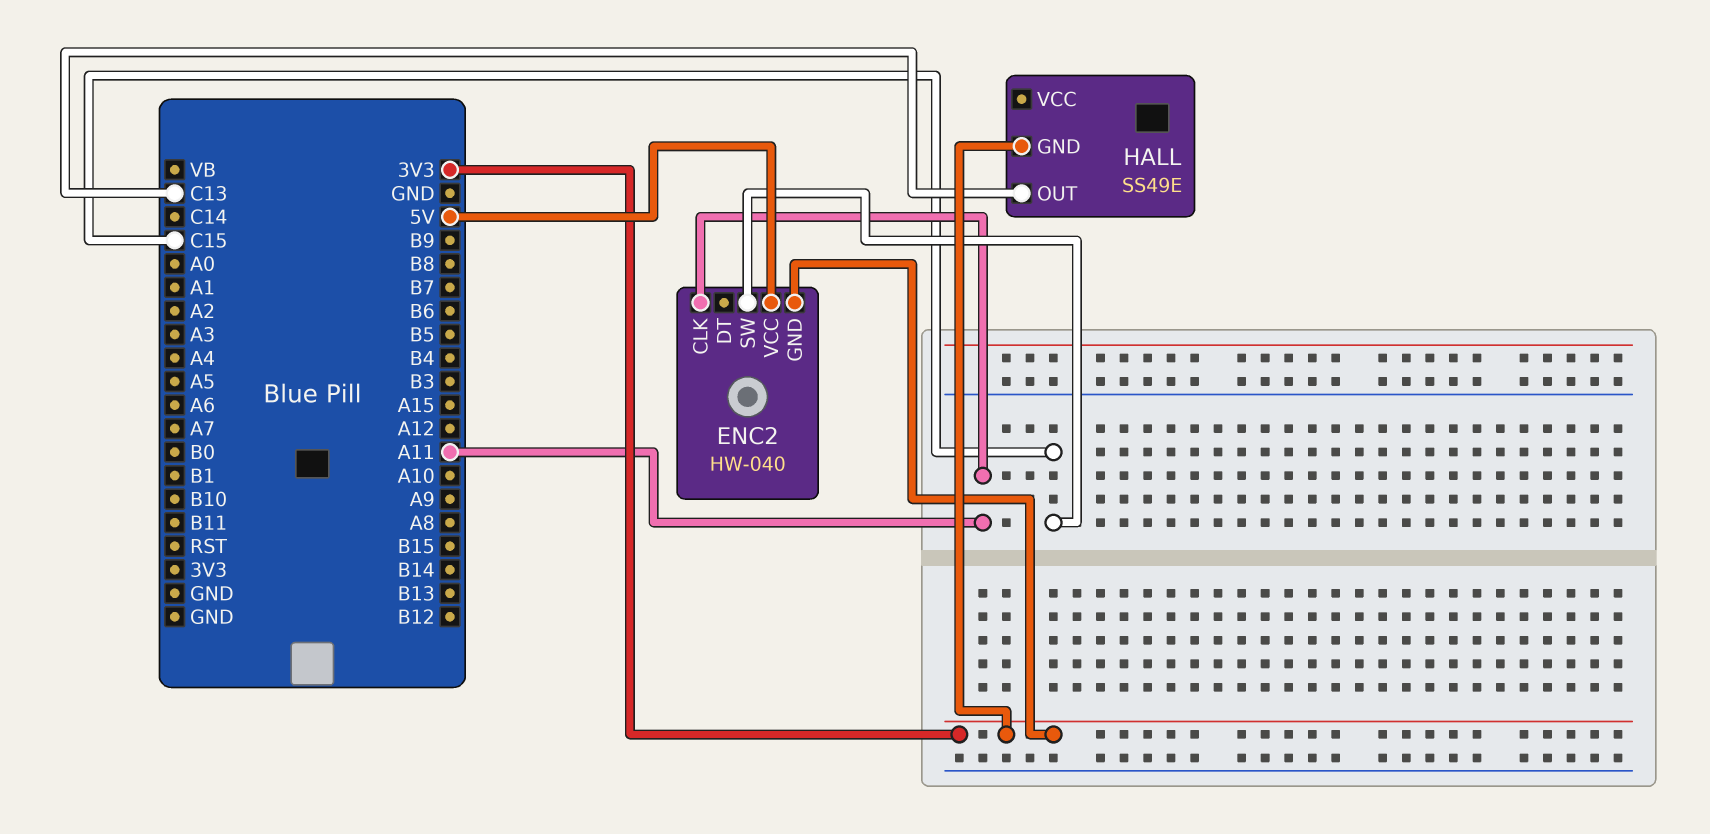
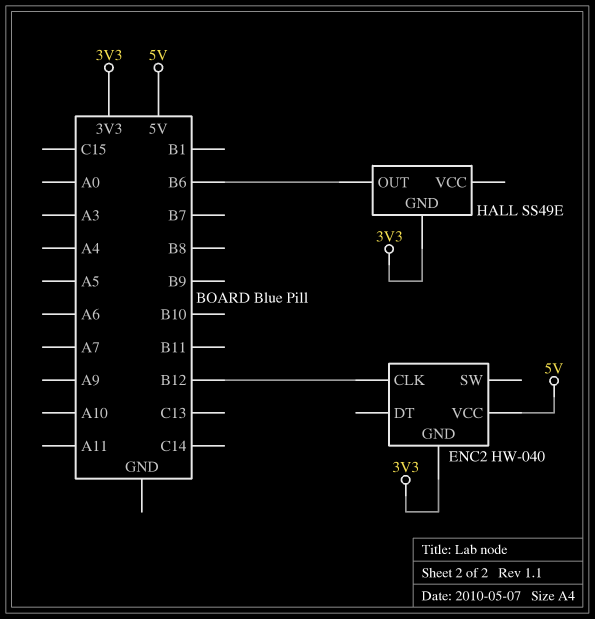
ENC2 pin CLK: A11 -> B12
ENC2 pin SW: C15 -> none
HALL pin OUT: C13 -> B6

